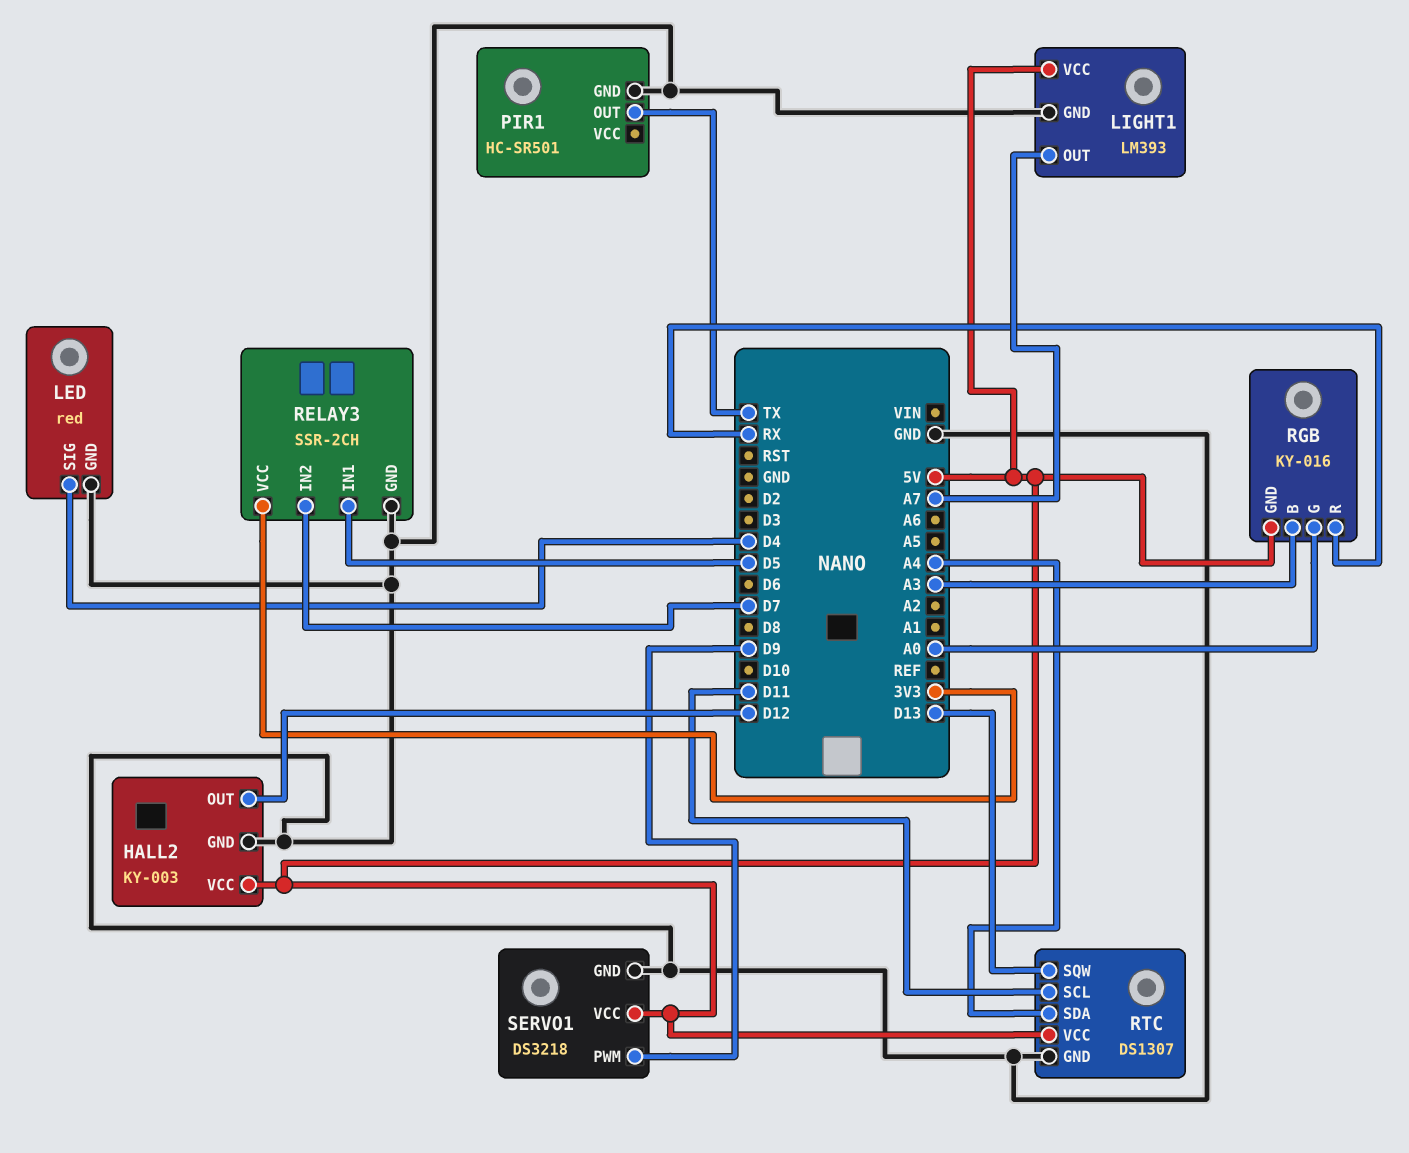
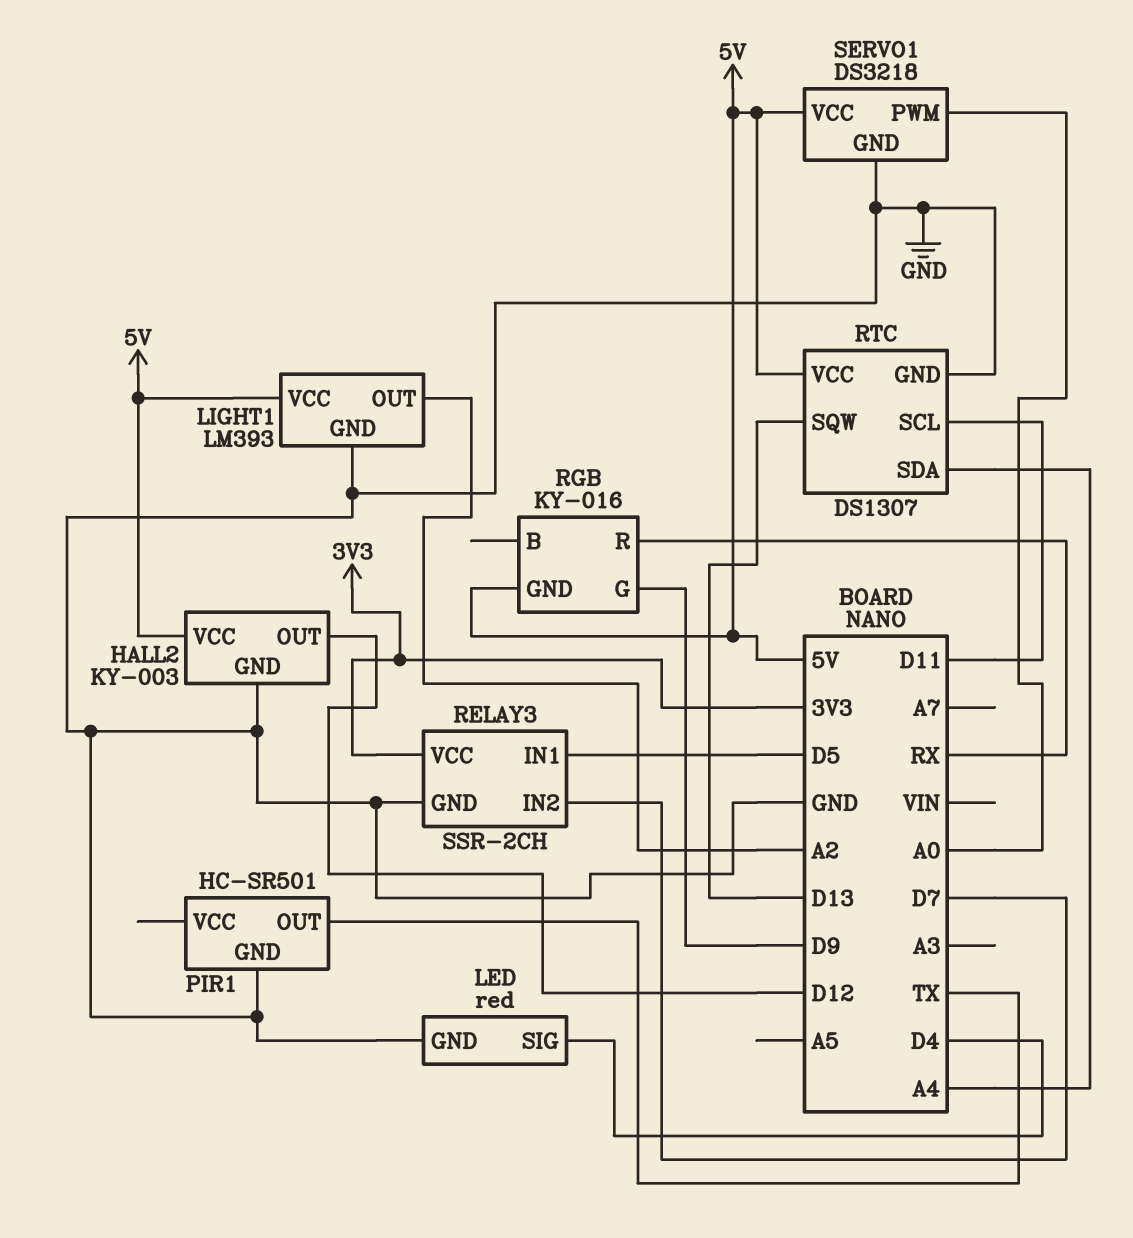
LIGHT1 pin OUT: A7 -> A2
RGB pin B: A3 -> none
RGB pin G: A0 -> D9
SERVO1 pin PWM: D9 -> A0

